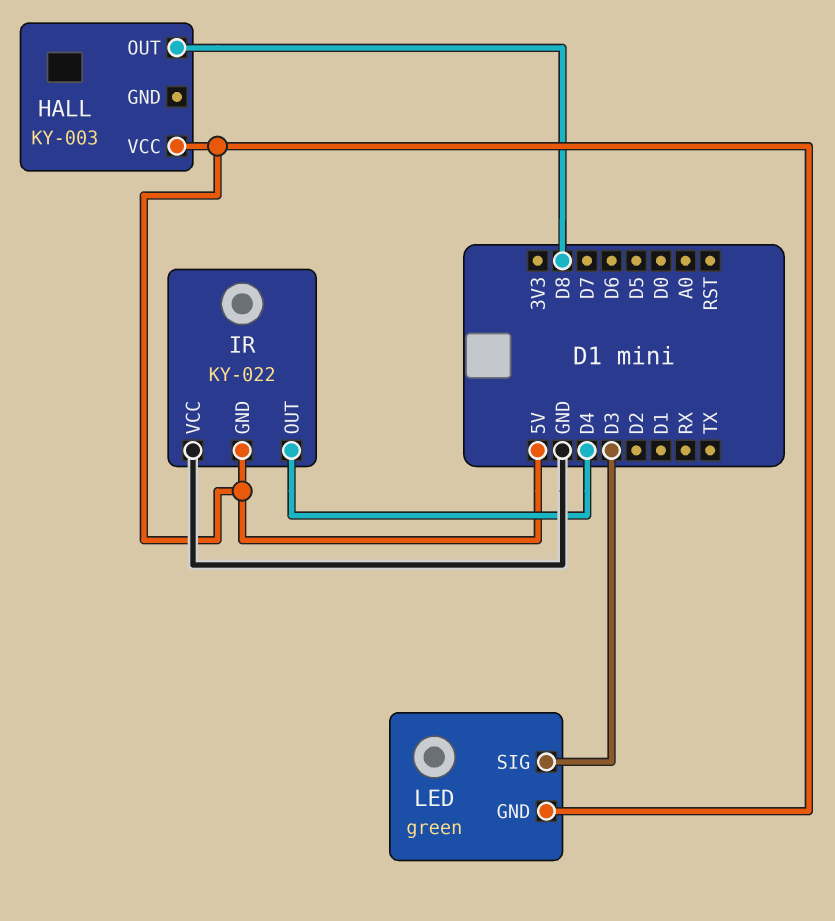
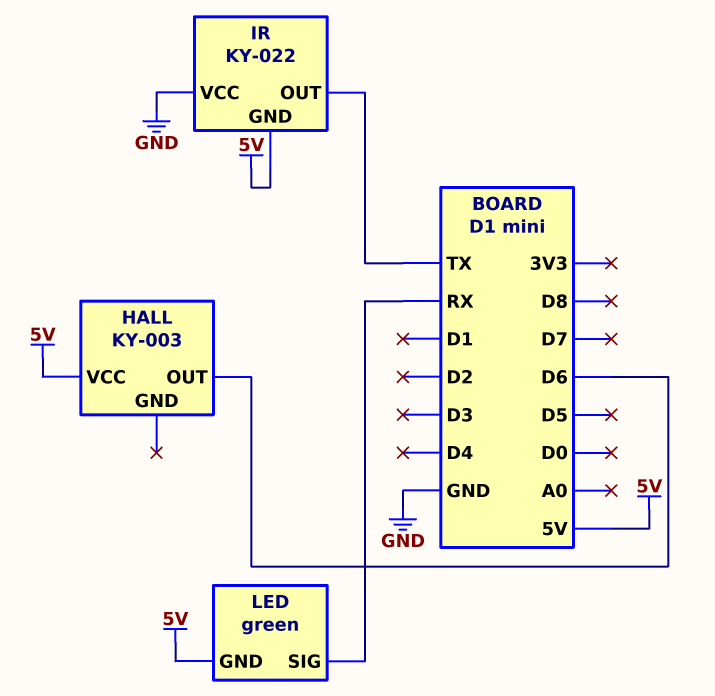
HALL pin OUT: D8 -> D6
IR pin OUT: D4 -> TX
LED pin SIG: D3 -> RX

